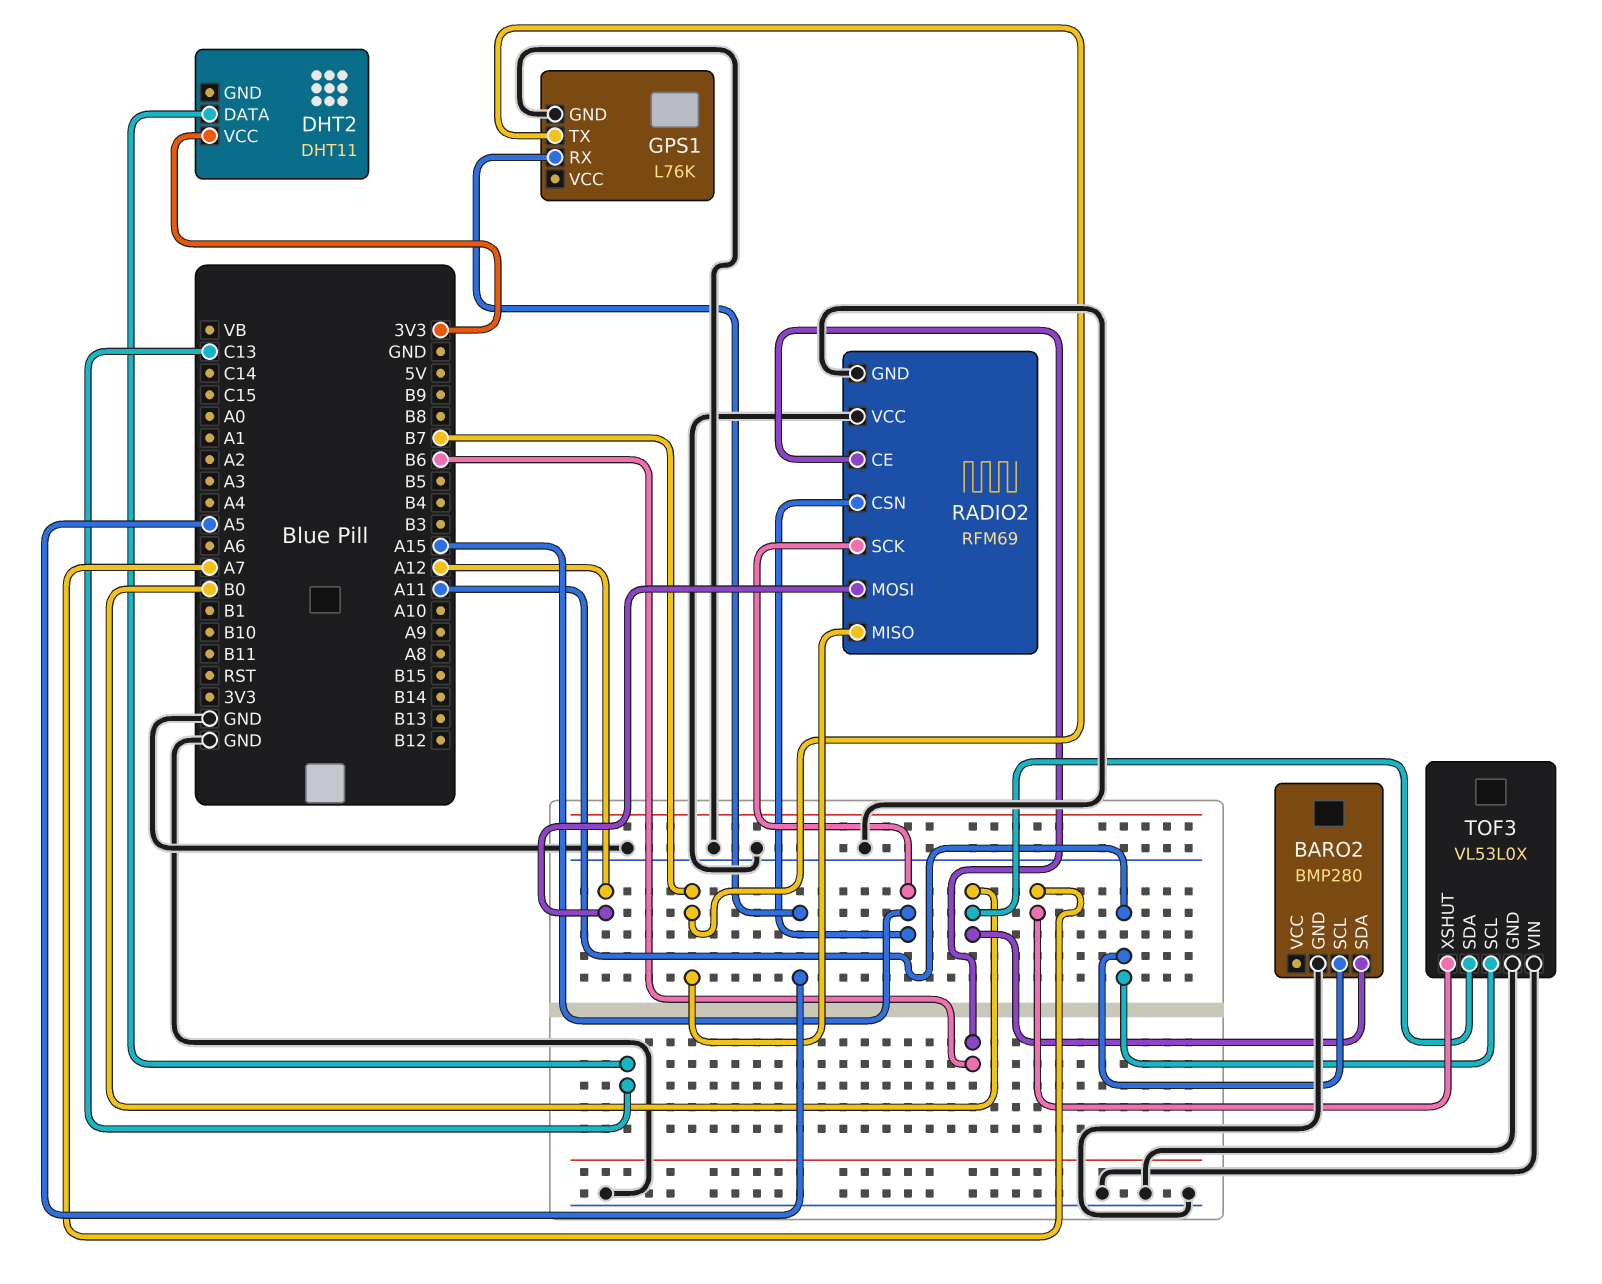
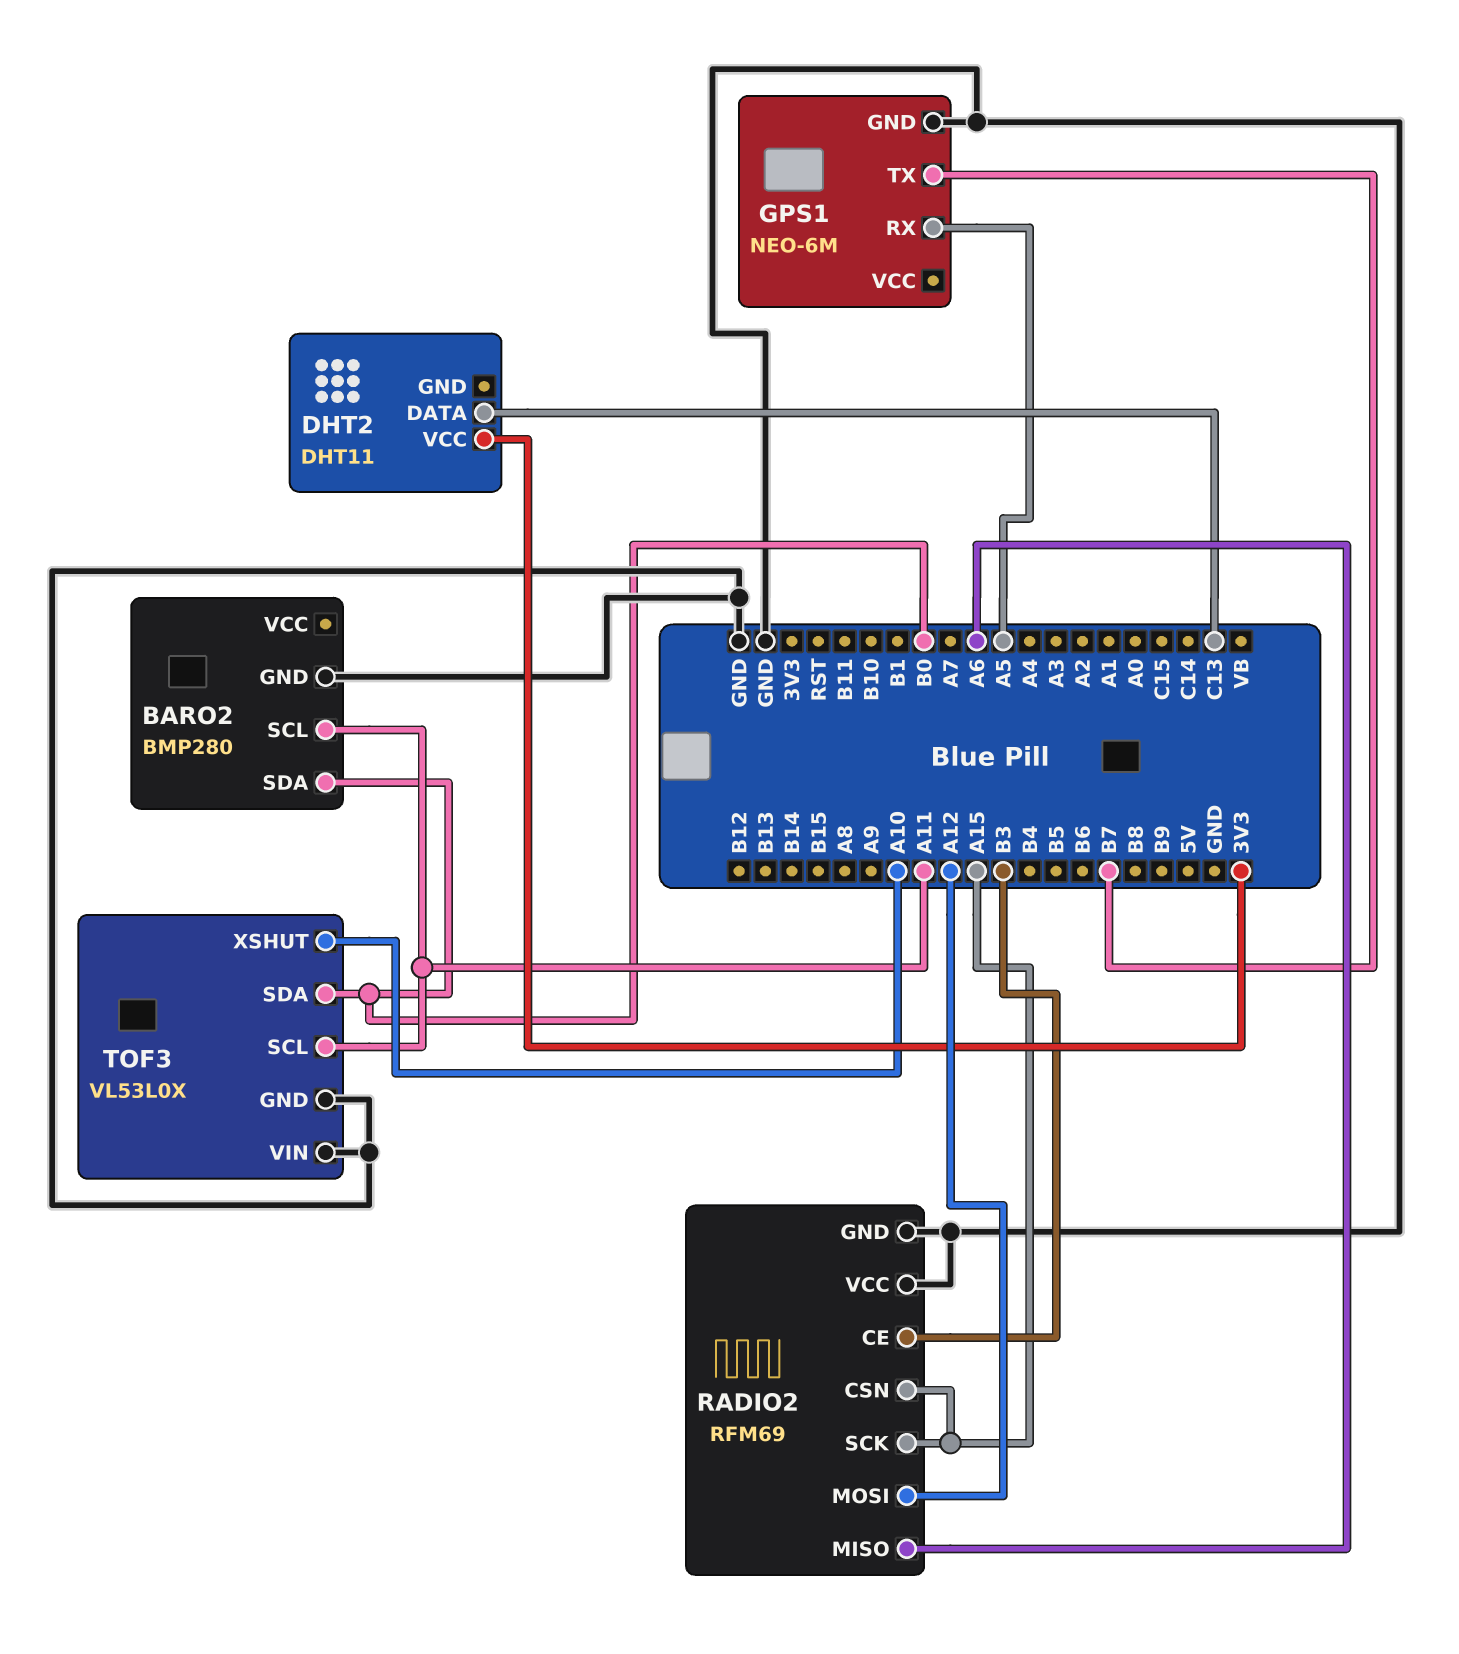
GPS1: L76K -> NEO-6M
RADIO2 pin CE: B6 -> B3
RADIO2 pin MISO: B7 -> A6
TOF3 pin XSHUT: A7 -> A10

